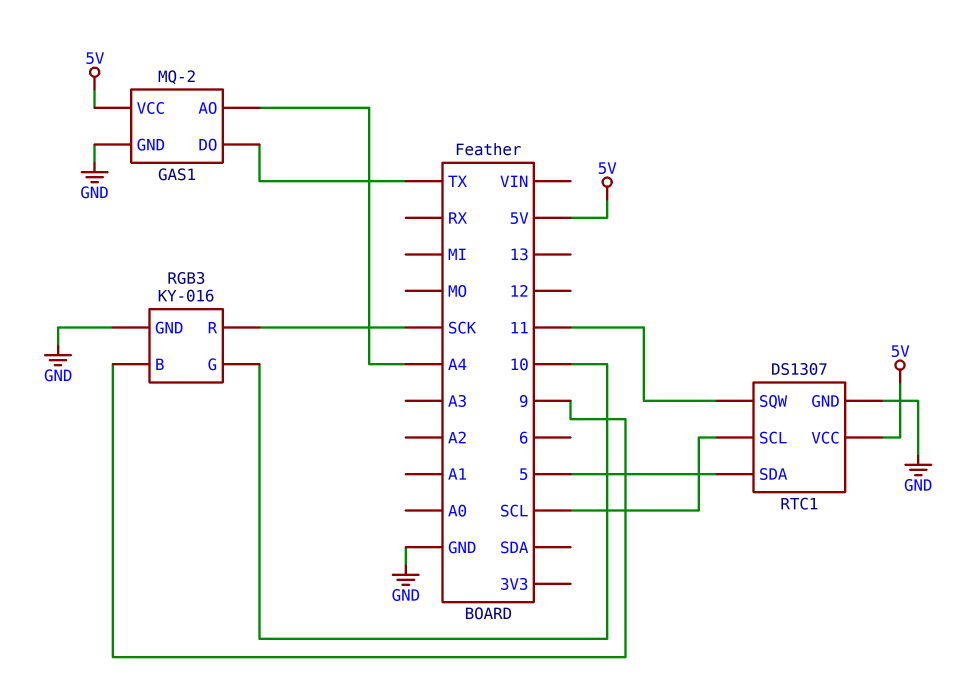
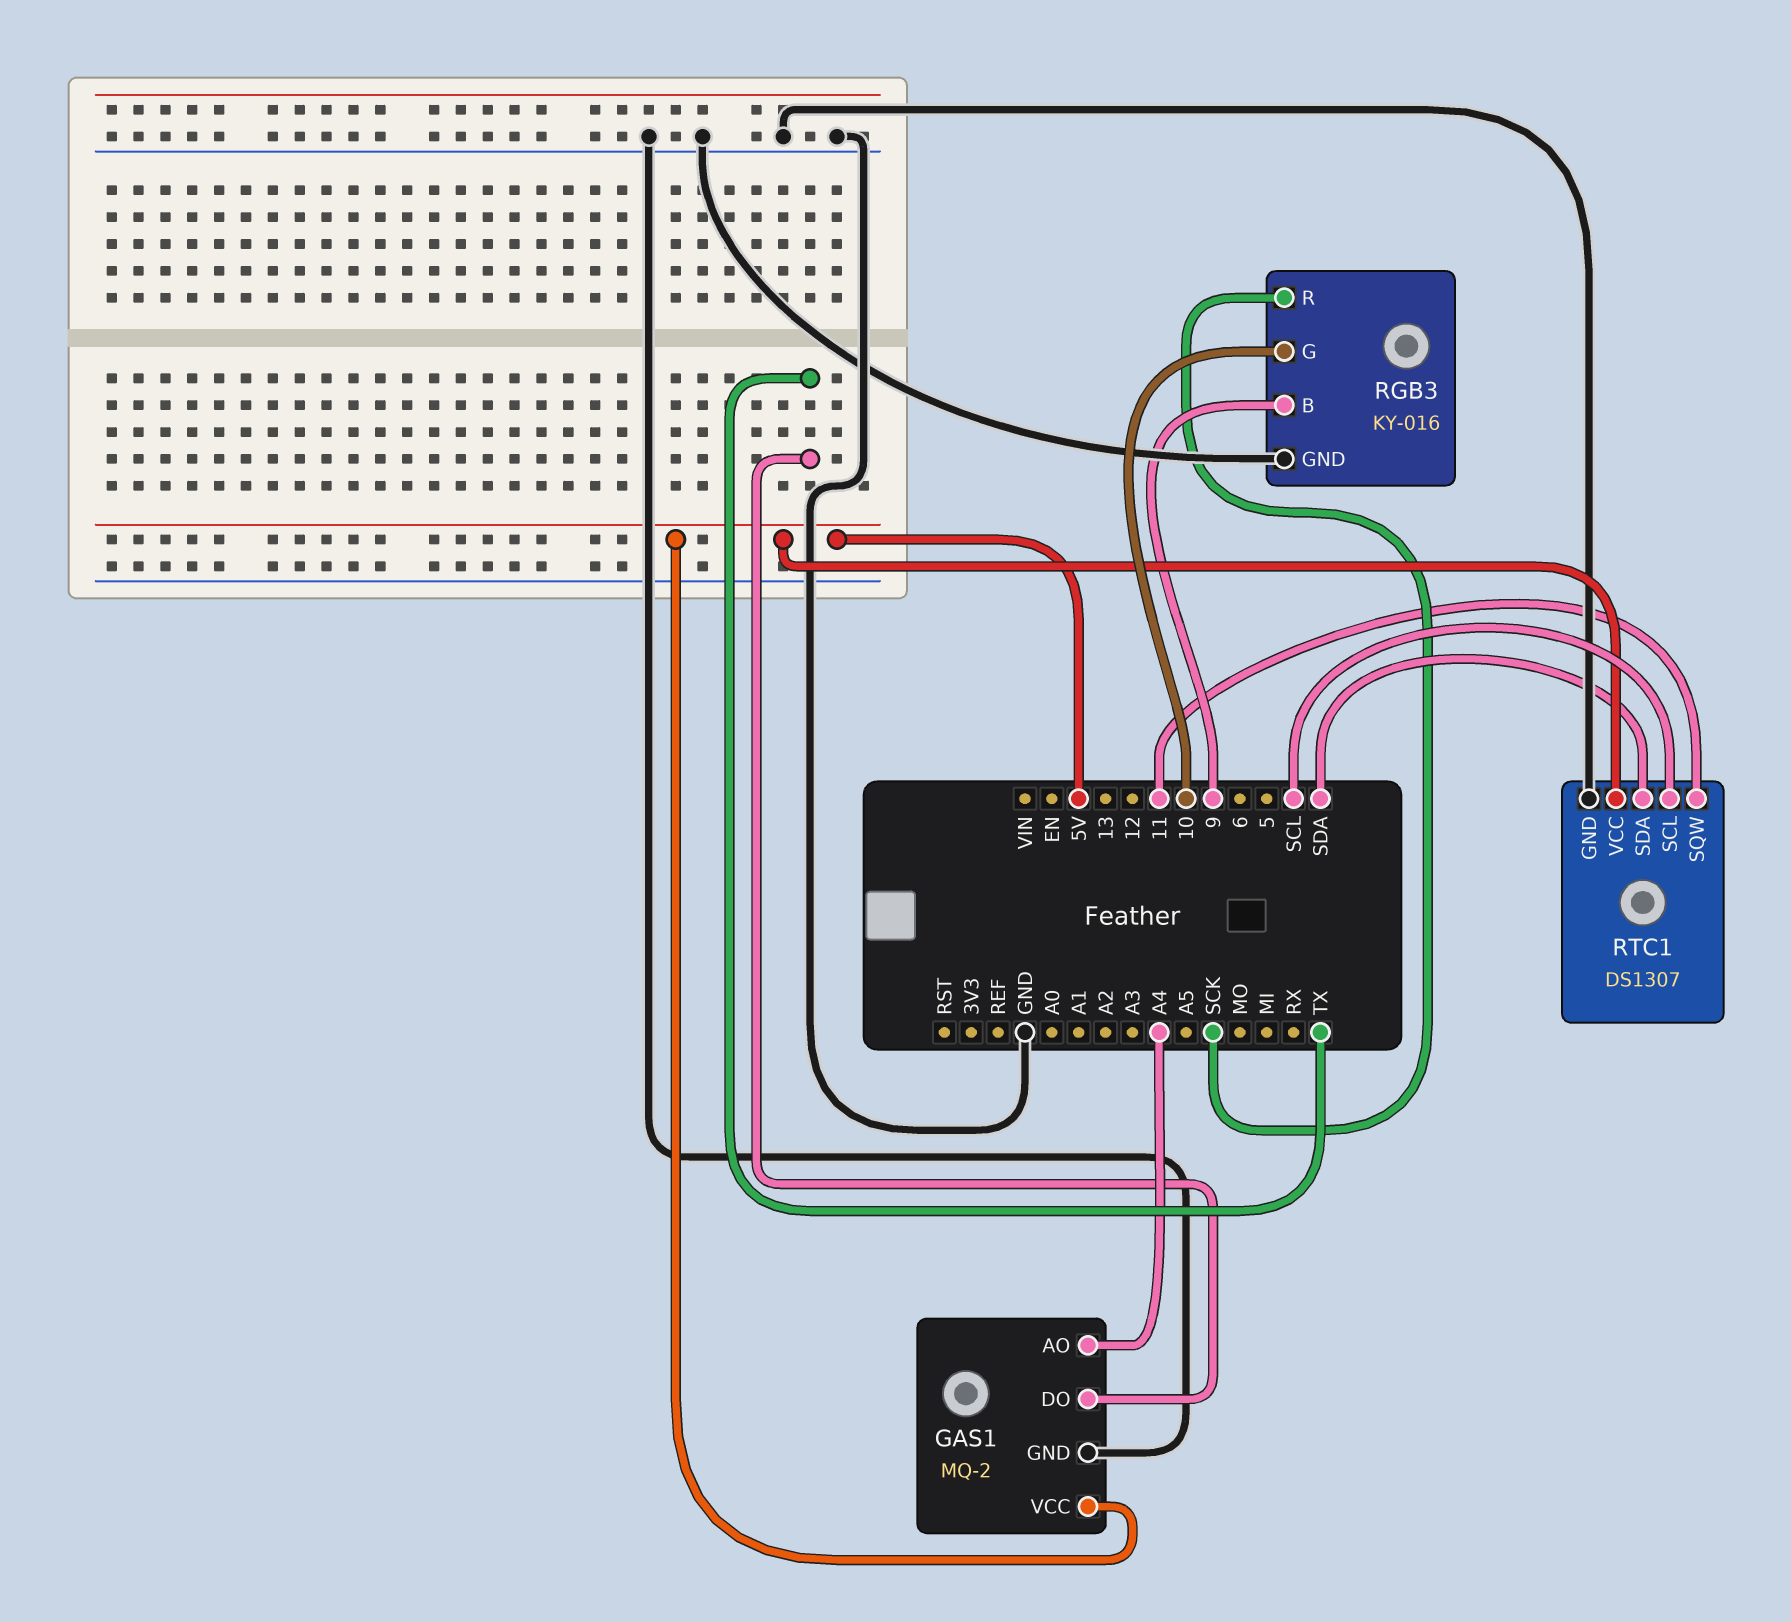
RTC1 pin SDA: 5 -> SDA

